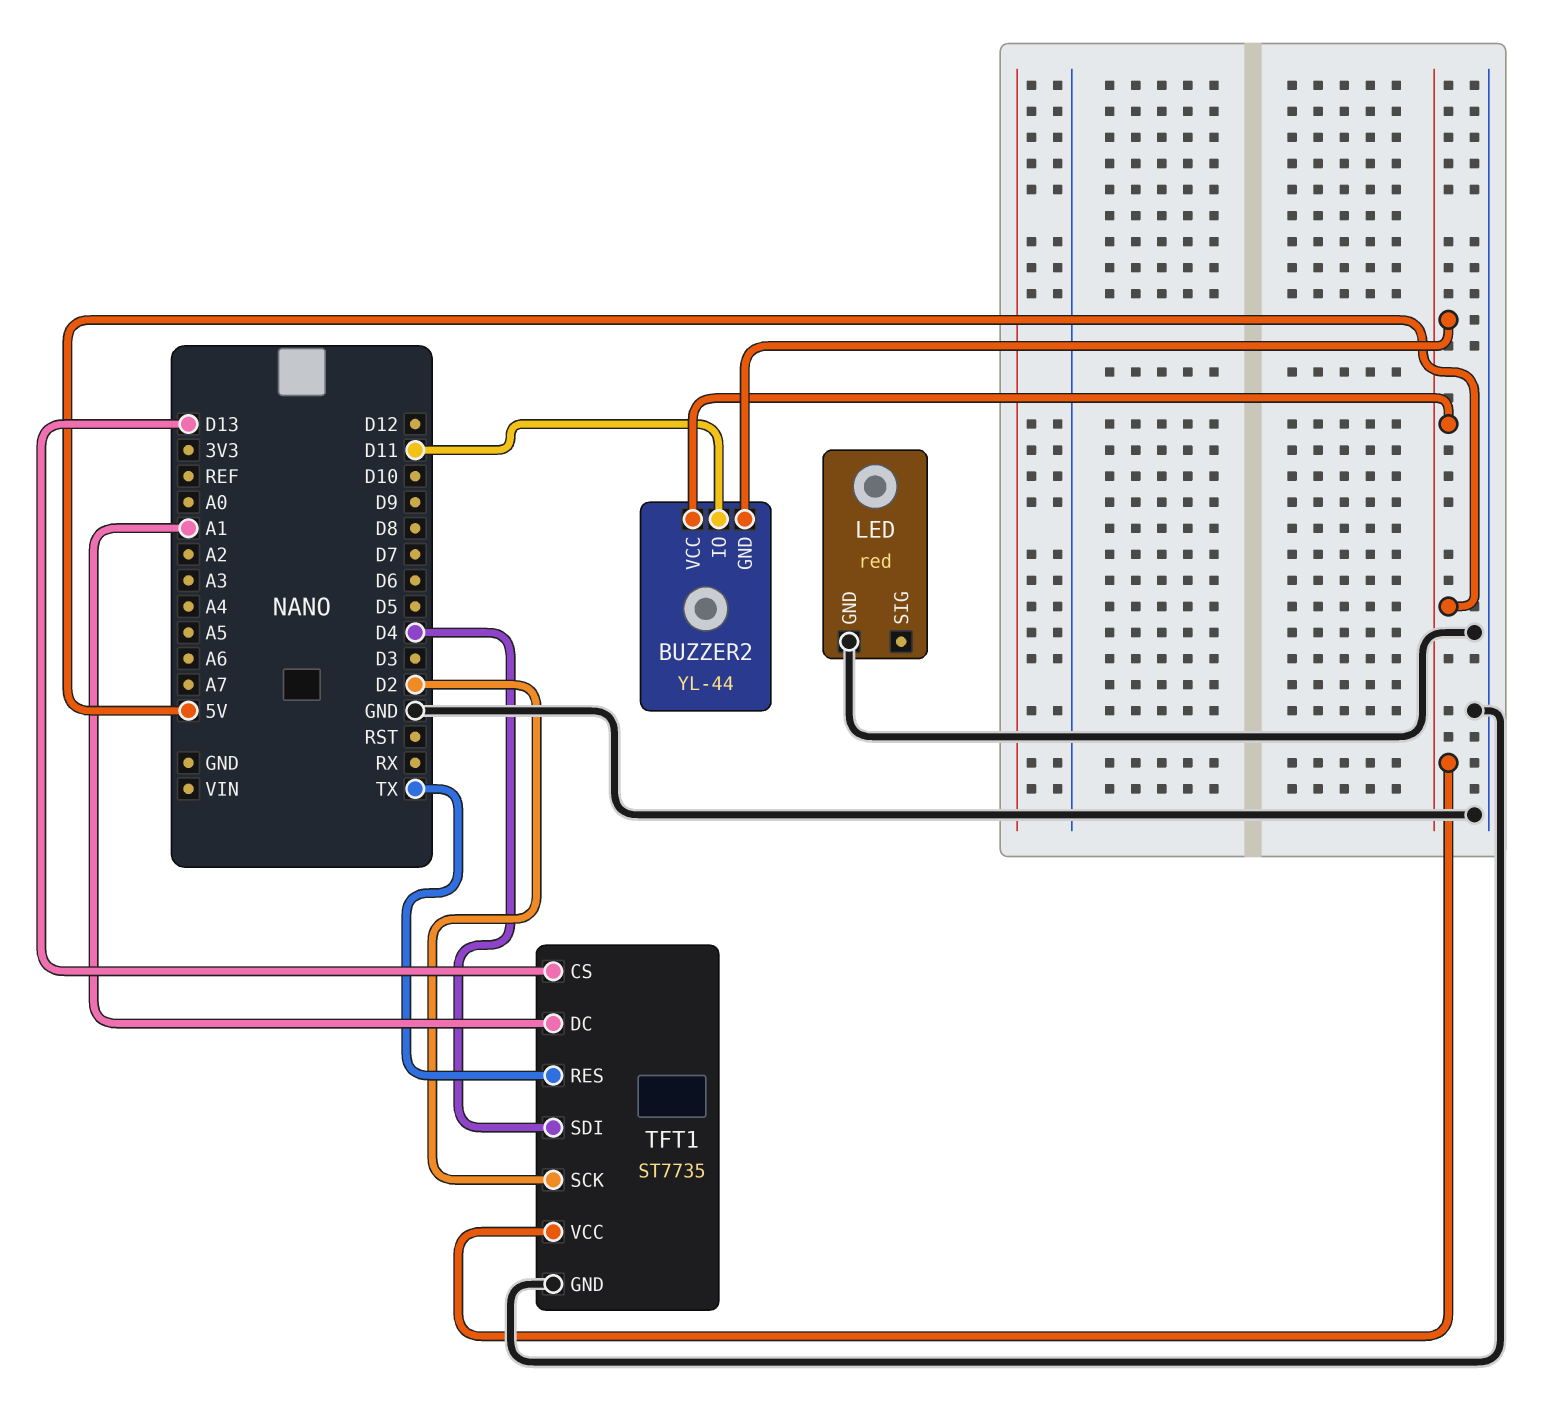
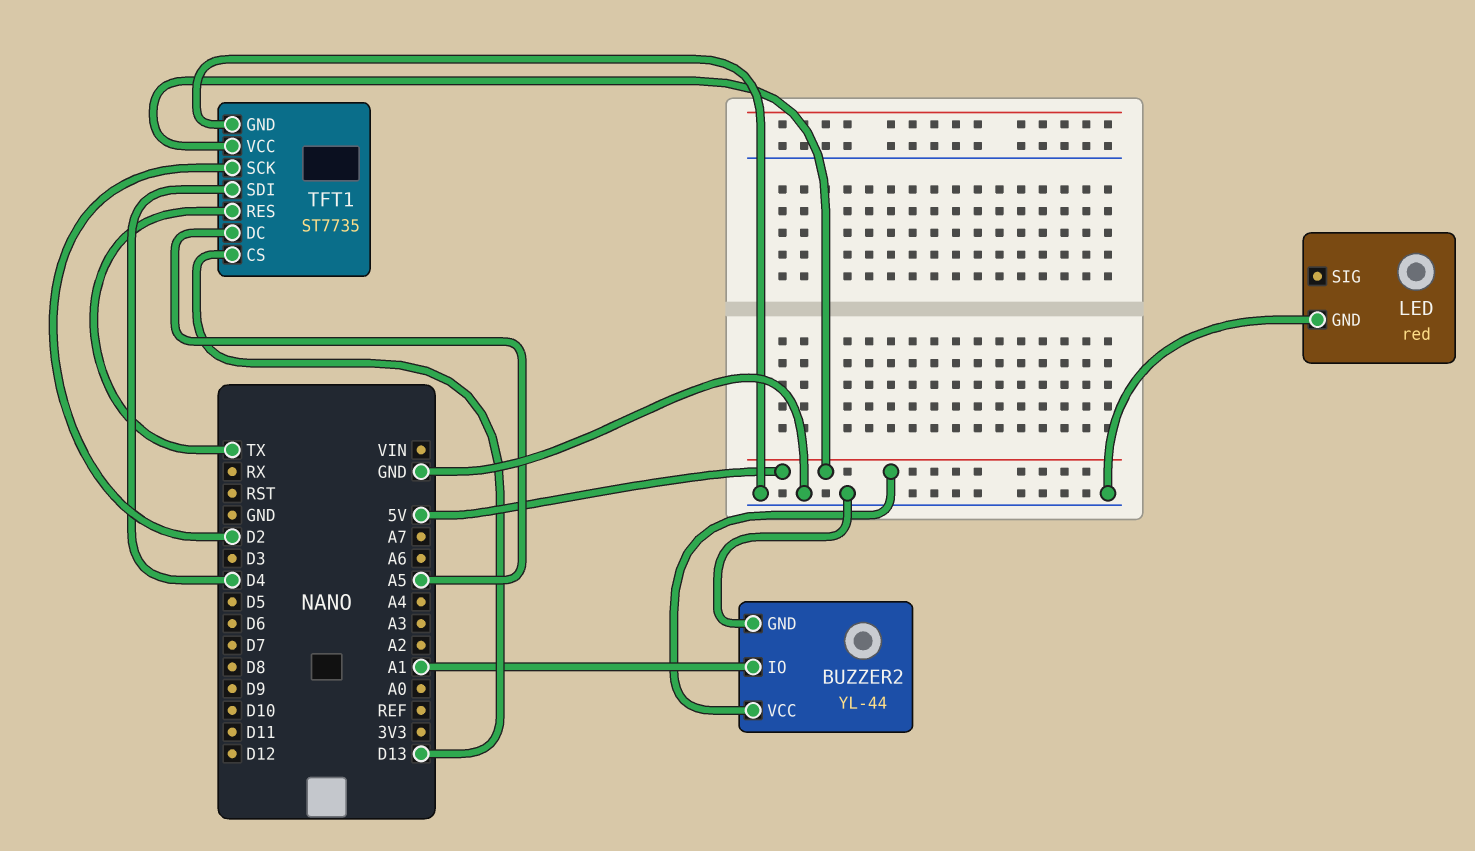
BUZZER2 pin GND: 5V -> GND
BUZZER2 pin IO: D11 -> A1
TFT1 pin DC: A1 -> A5

